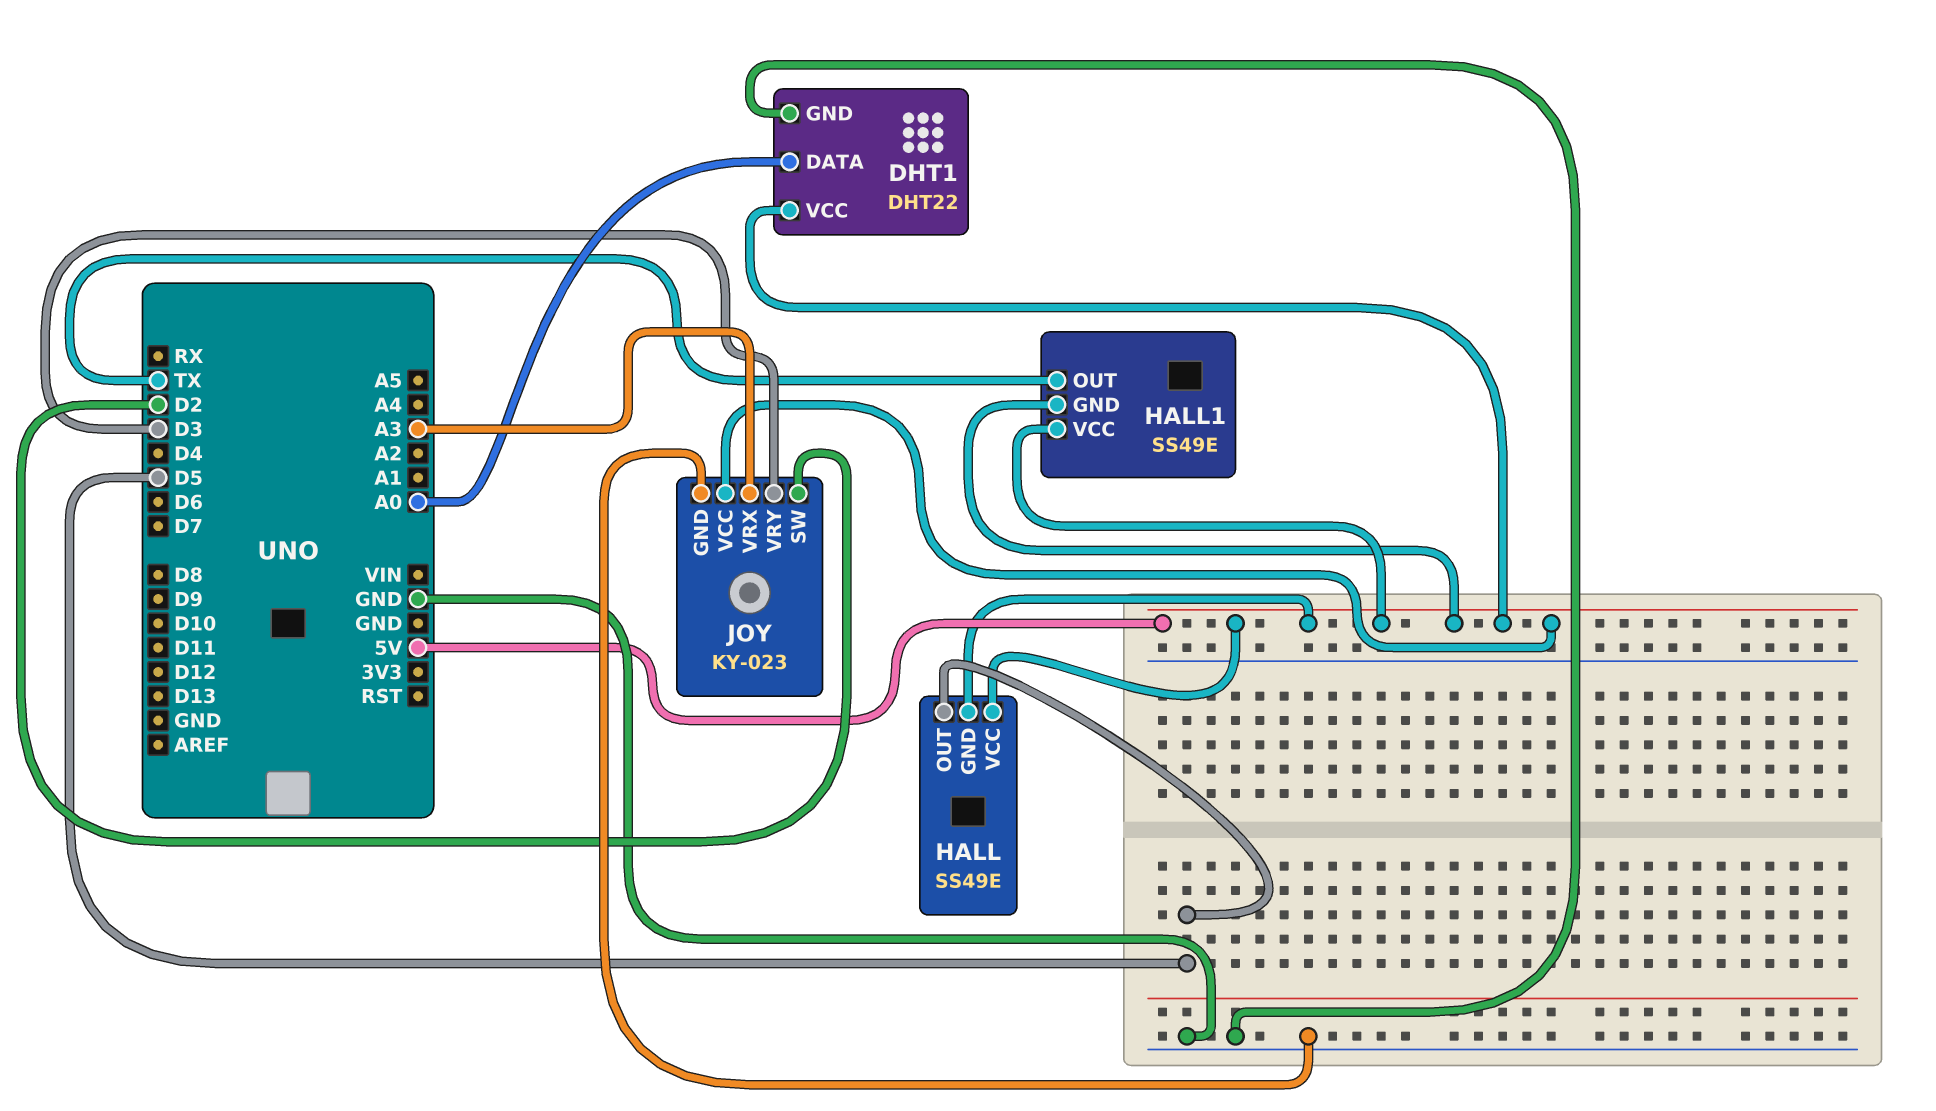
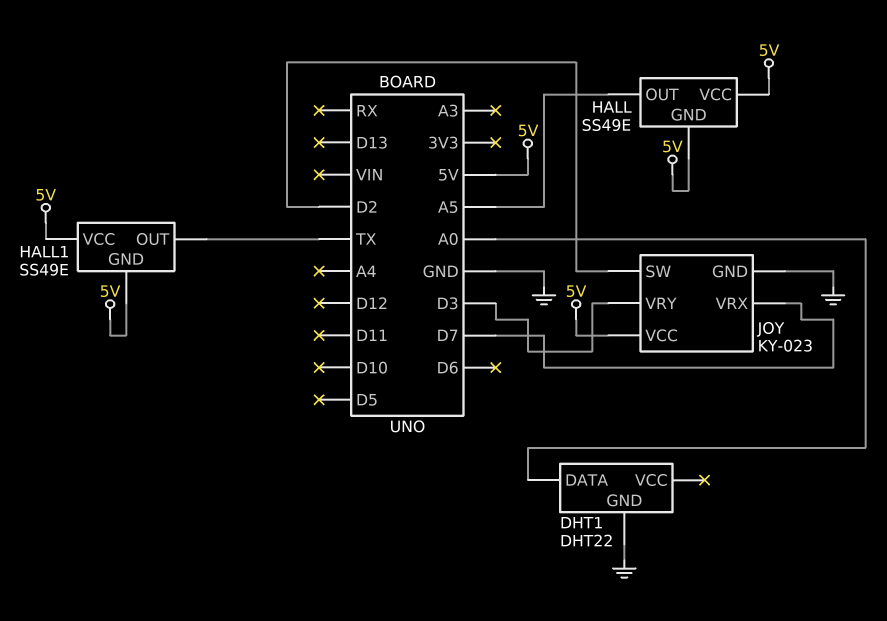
DHT1 pin VCC: 5V -> none
HALL pin OUT: D5 -> A5
JOY pin VRX: A3 -> D7

